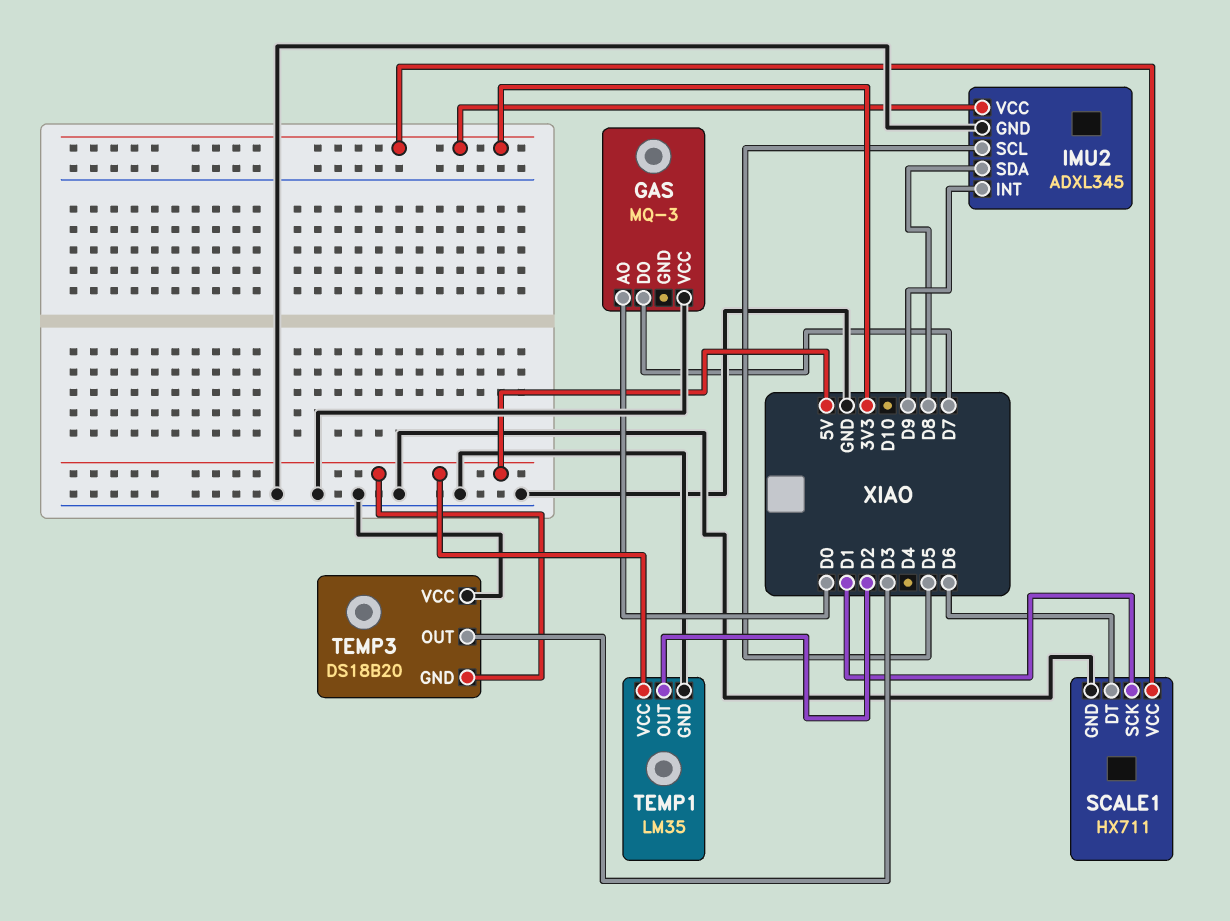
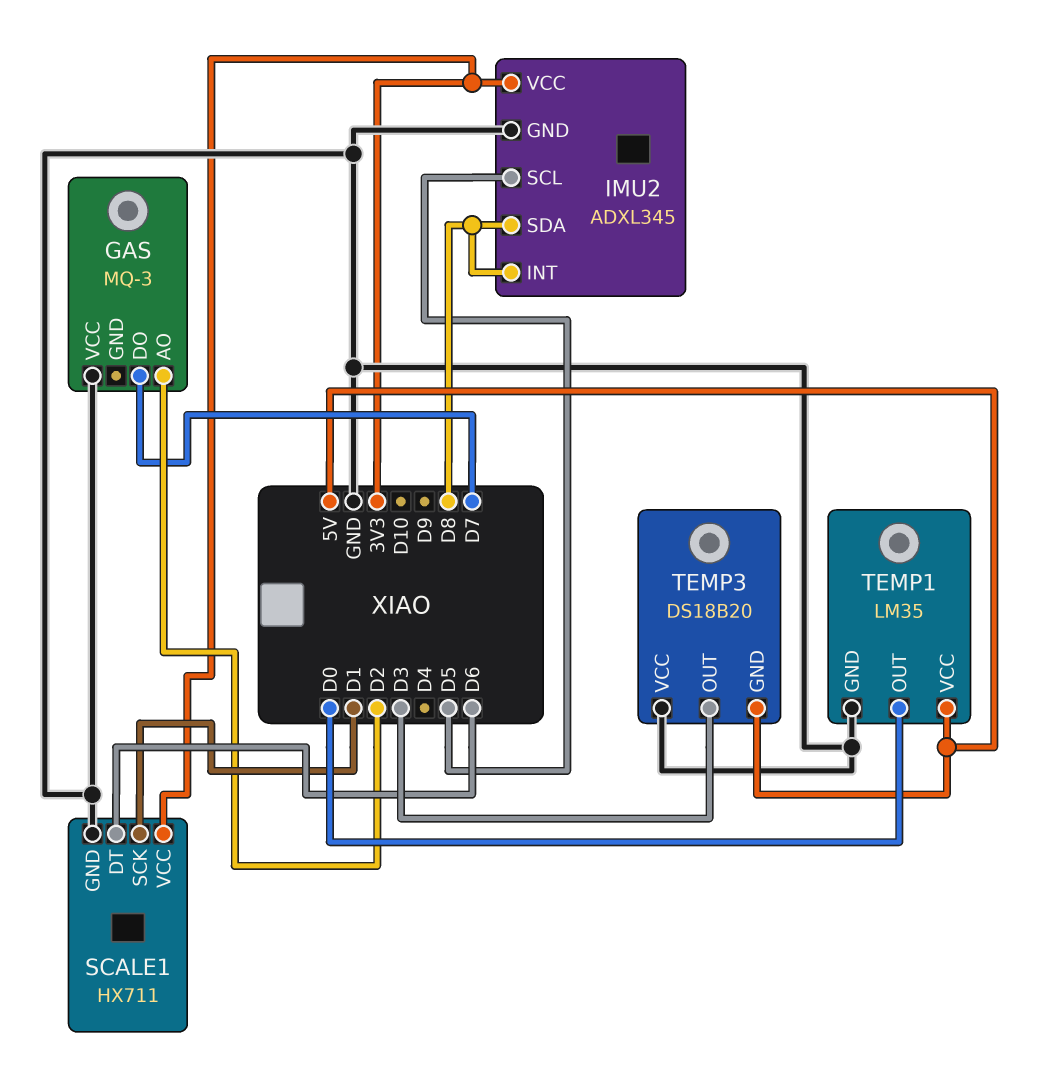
GAS pin AO: D0 -> D2
IMU2 pin INT: D9 -> D8
TEMP1 pin OUT: D2 -> D0

